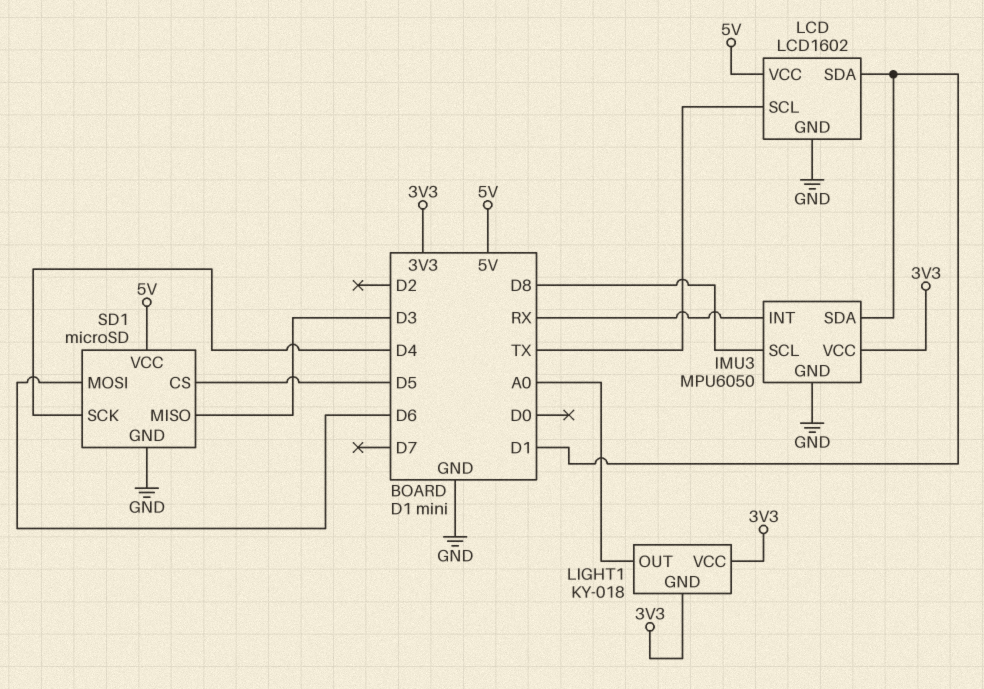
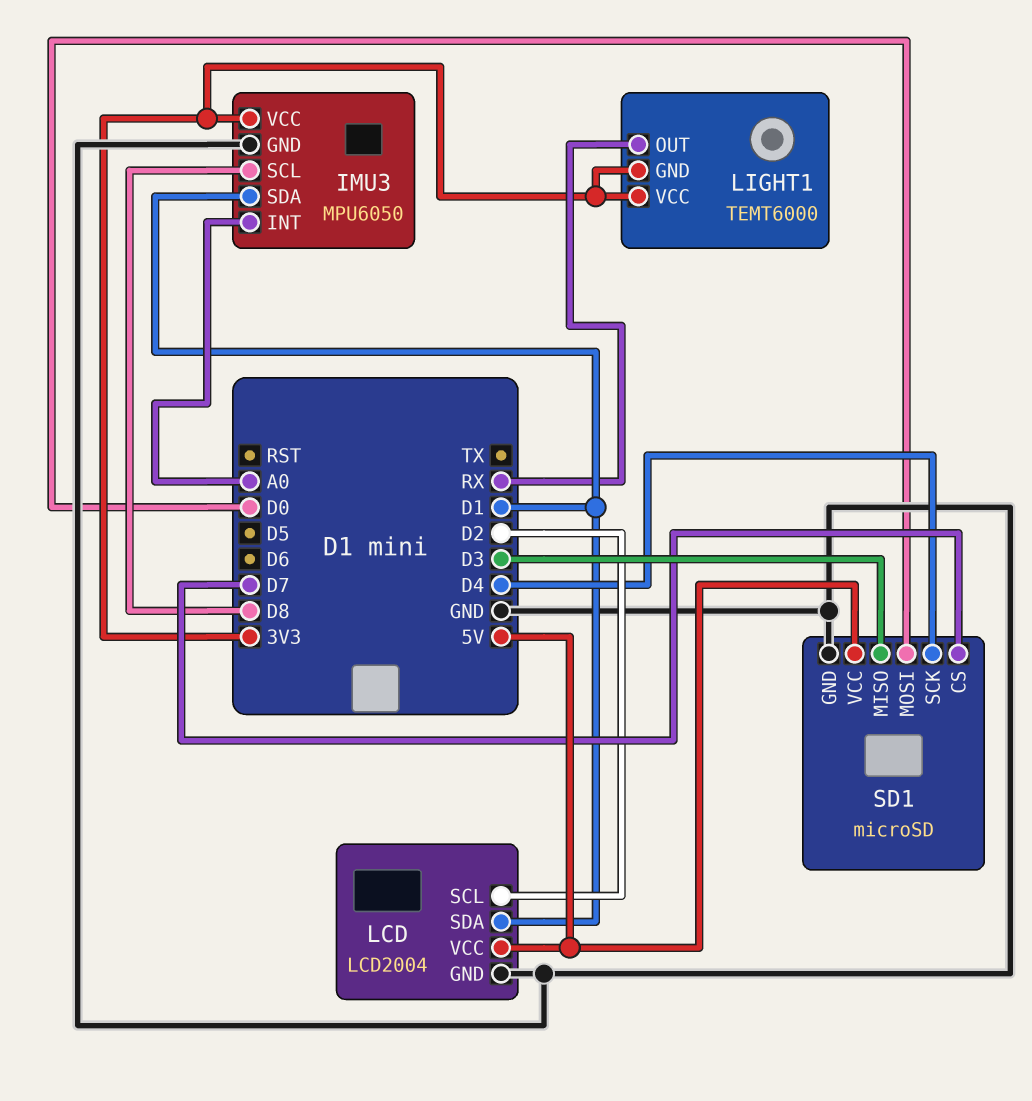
IMU3 pin INT: RX -> A0
LCD: LCD1602 -> LCD2004
LCD pin SCL: TX -> D2
LIGHT1: KY-018 -> TEMT6000
LIGHT1 pin OUT: A0 -> RX
SD1 pin CS: D5 -> D7
SD1 pin MOSI: D6 -> D0

